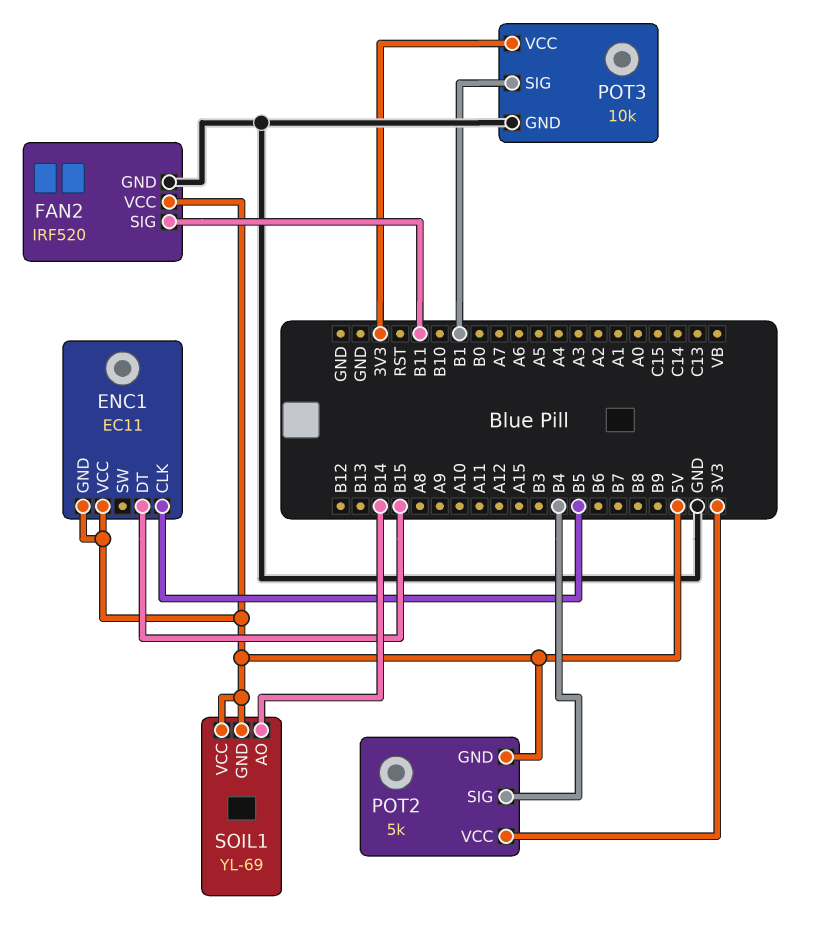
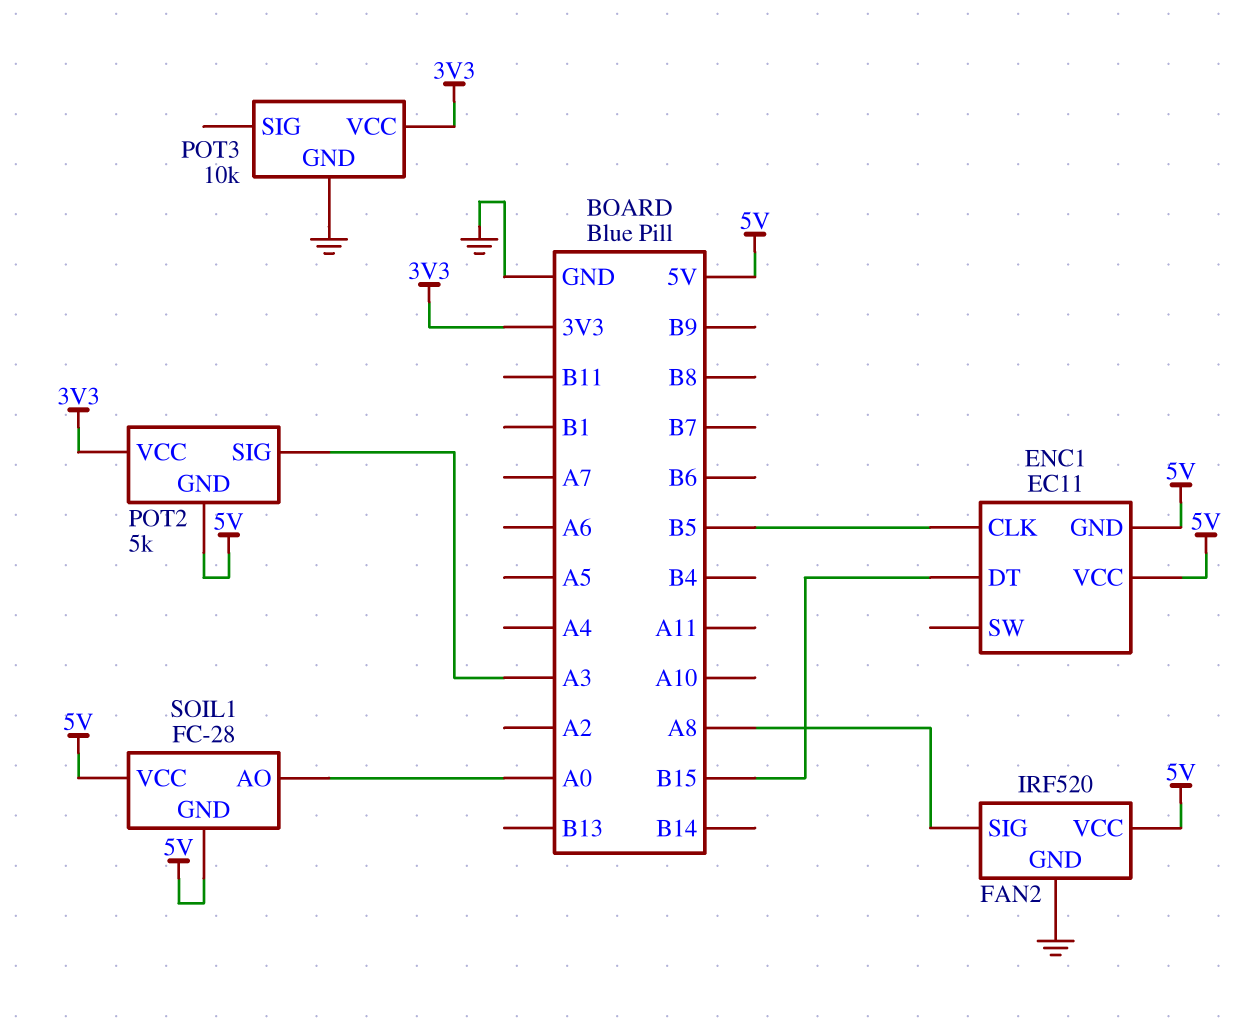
FAN2 pin SIG: B11 -> A8
POT2 pin SIG: B4 -> A3
POT3 pin SIG: B1 -> none
SOIL1: YL-69 -> FC-28
SOIL1 pin AO: B14 -> A0

